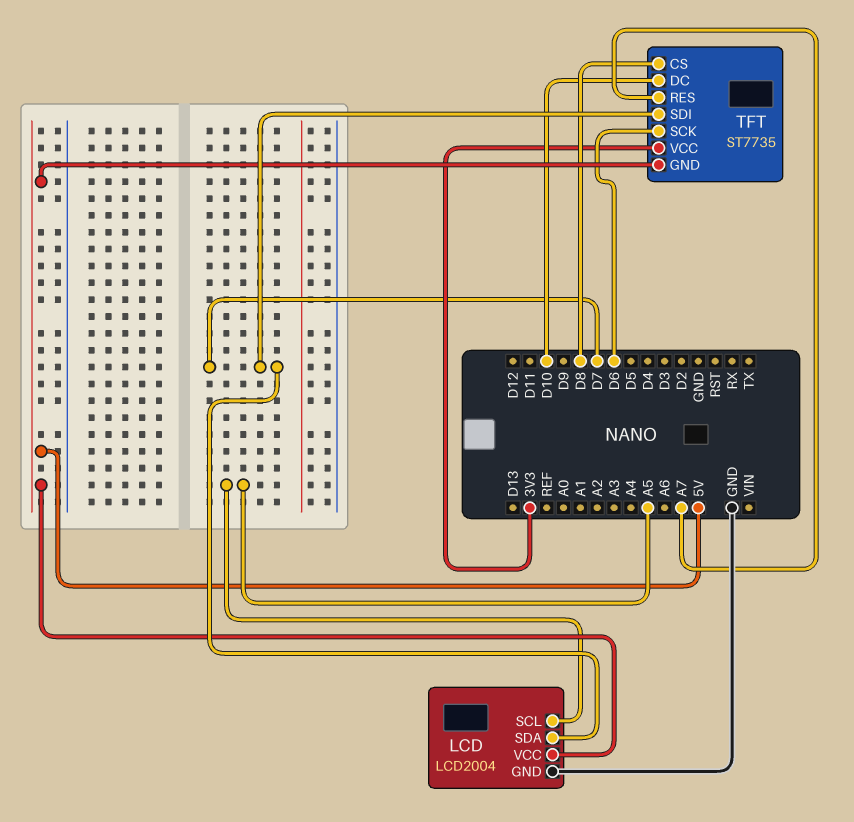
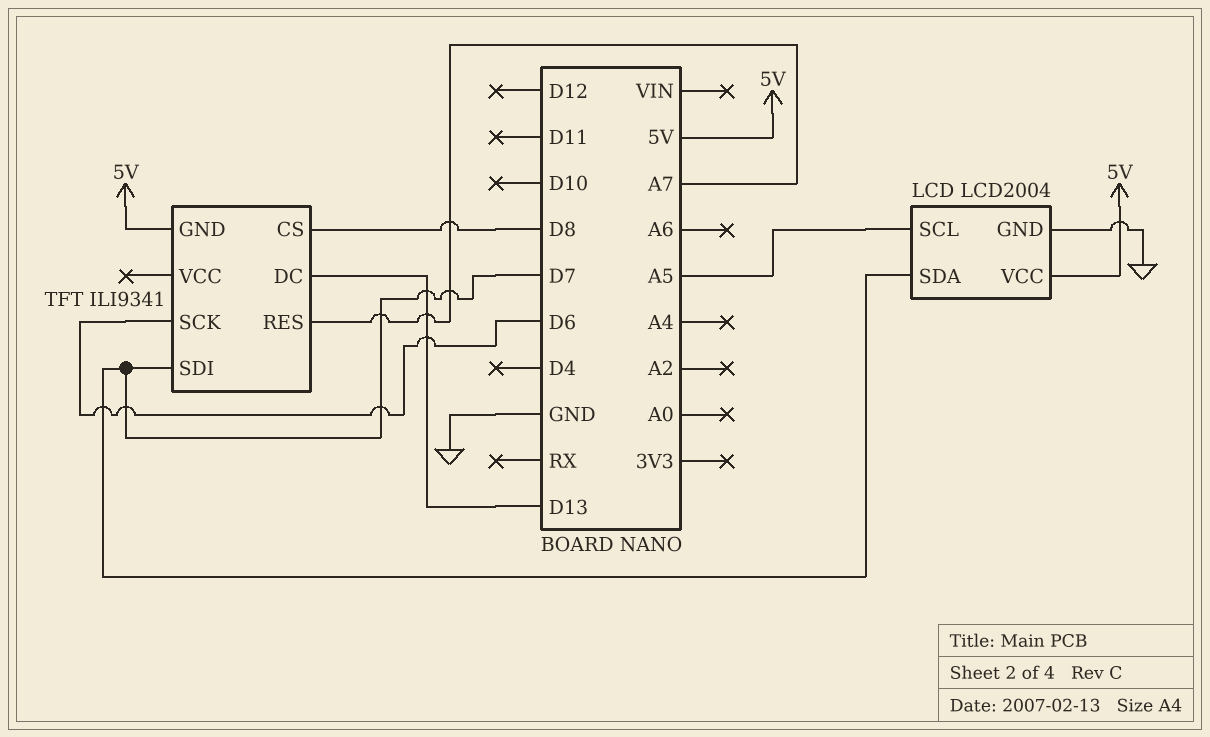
TFT: ST7735 -> ILI9341
TFT pin DC: D10 -> D13
TFT pin VCC: 3V3 -> none

